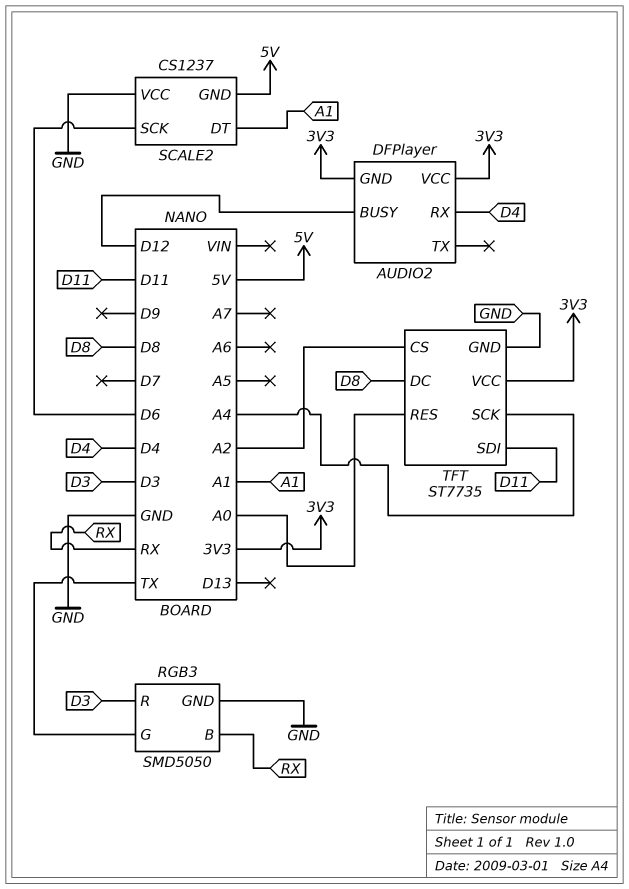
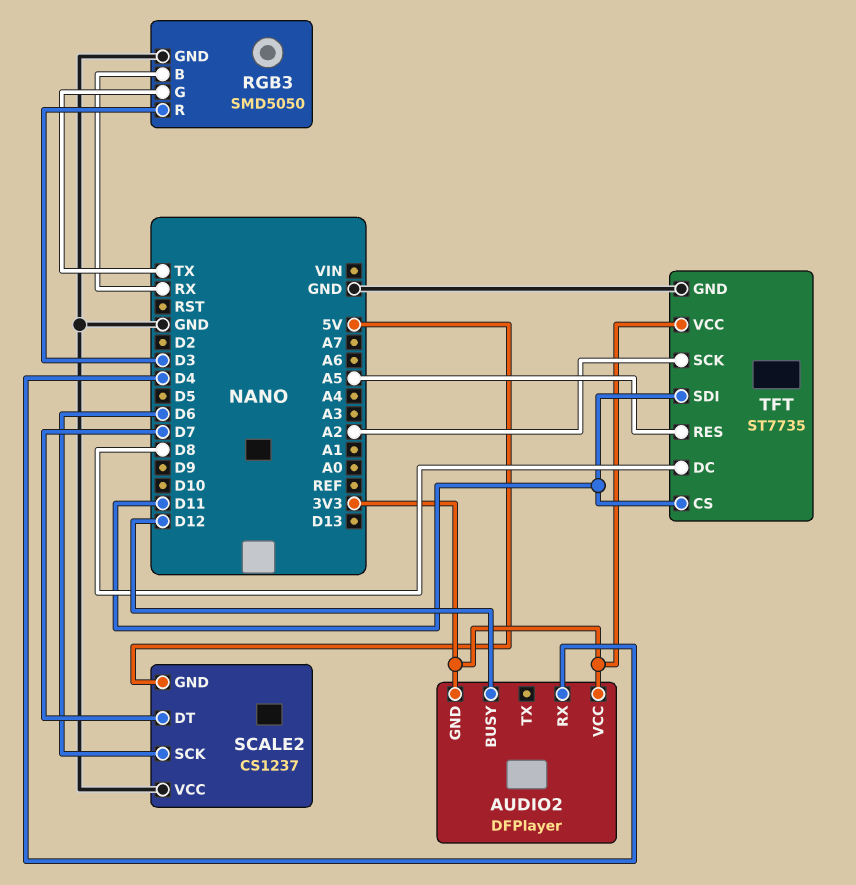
SCALE2 pin DT: A1 -> D7
TFT pin CS: A2 -> D11
TFT pin RES: A0 -> A5
TFT pin SCK: A4 -> A2

